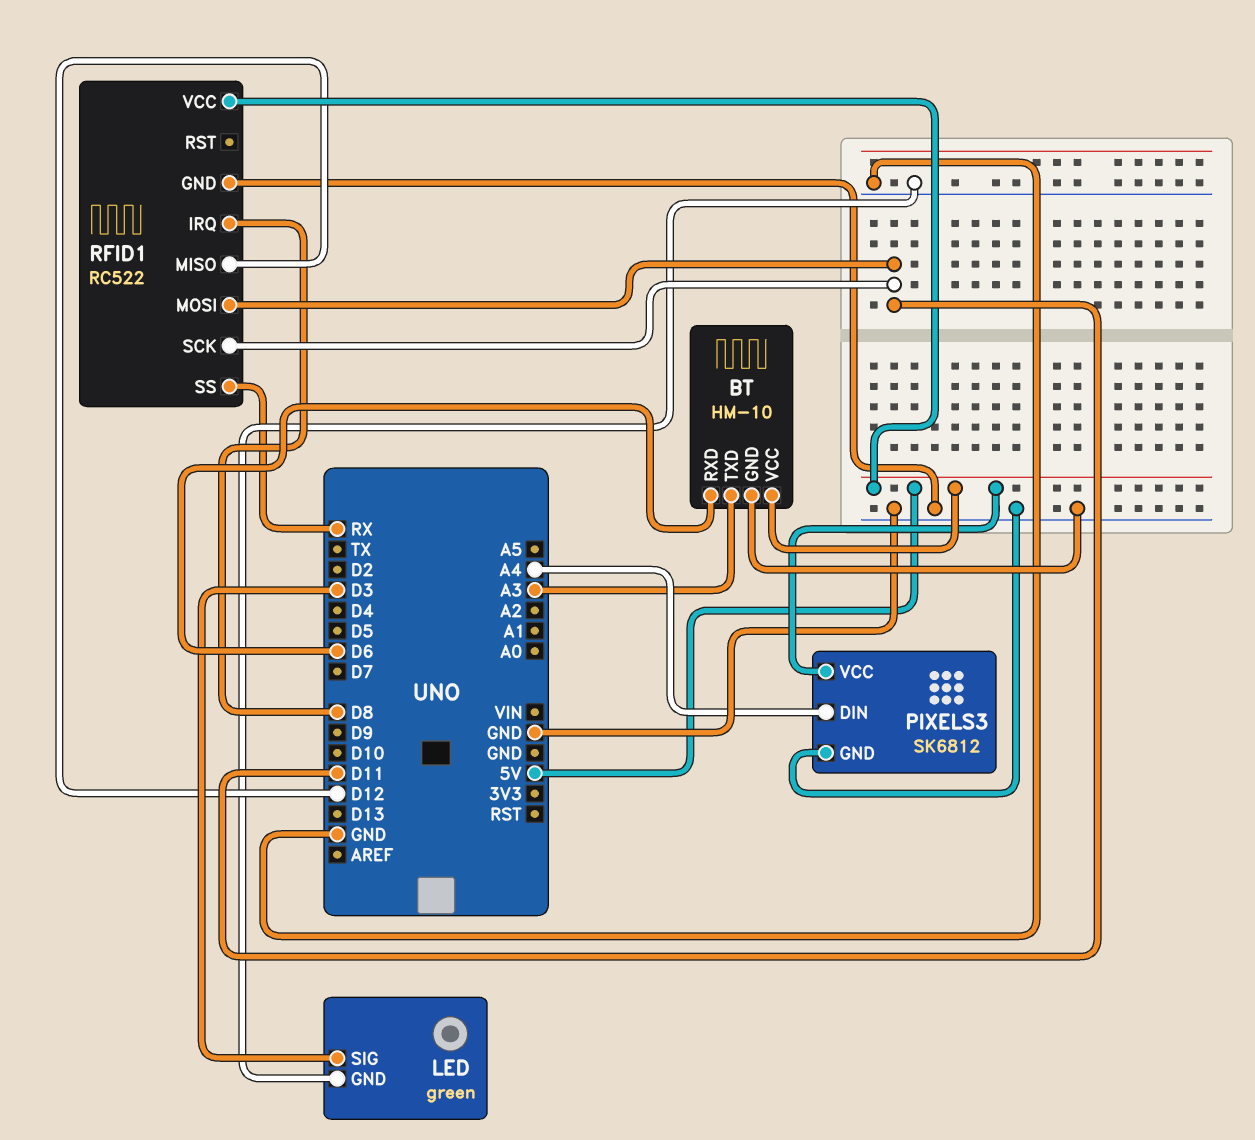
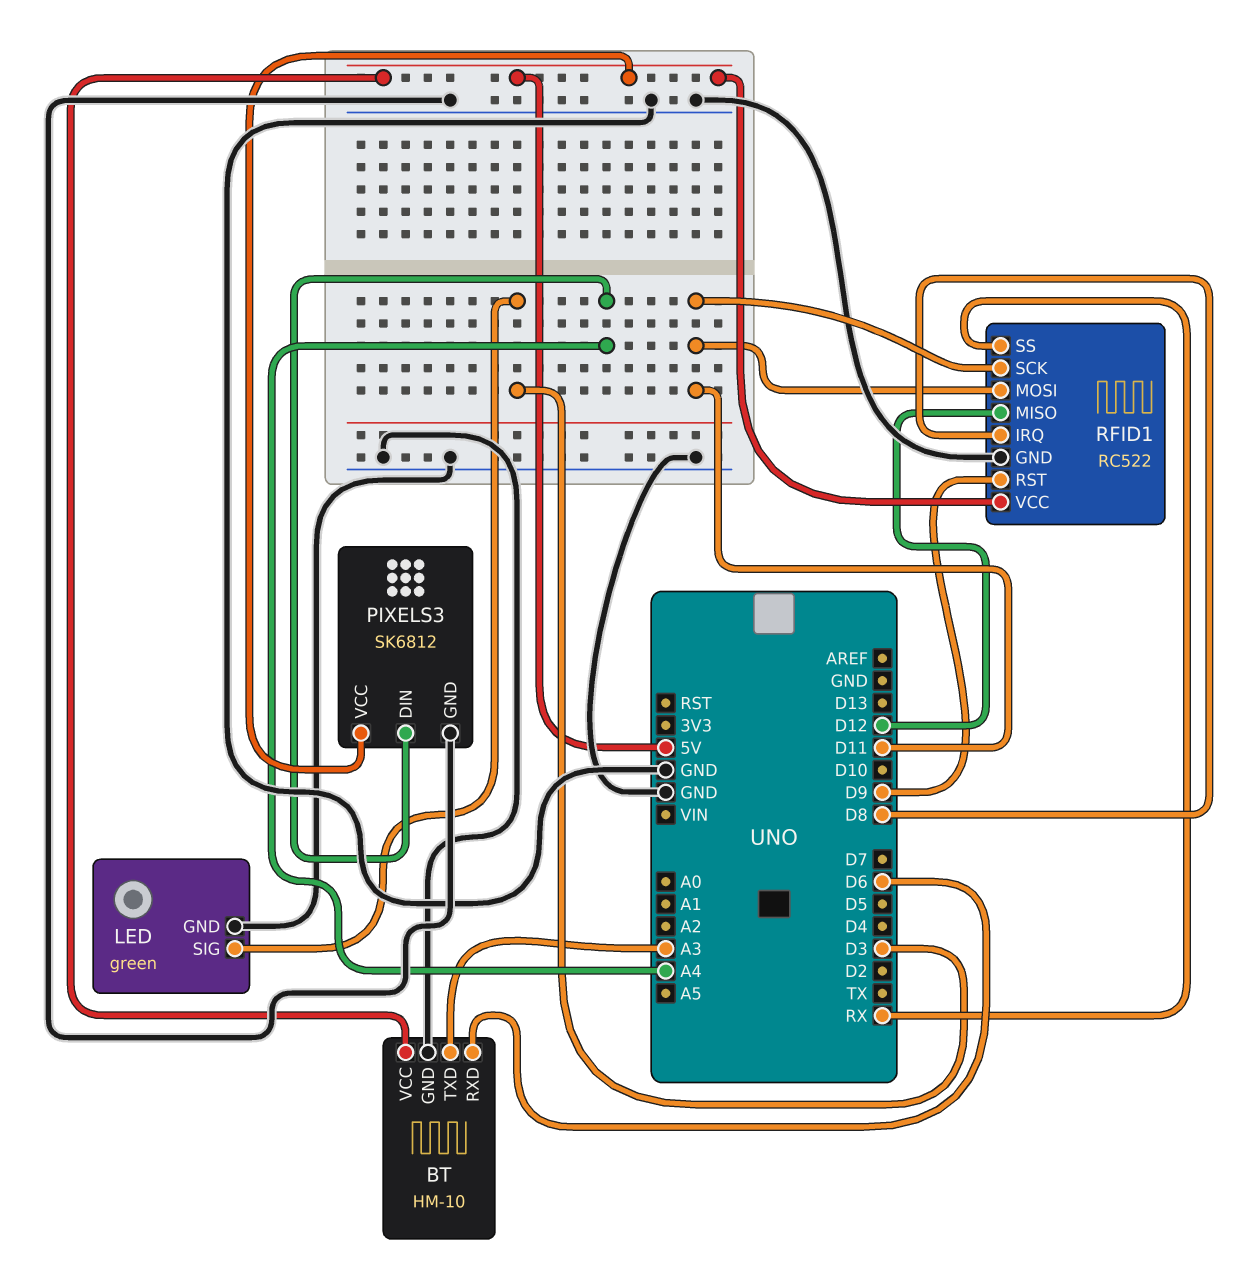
RFID1 pin RST: none -> D9

